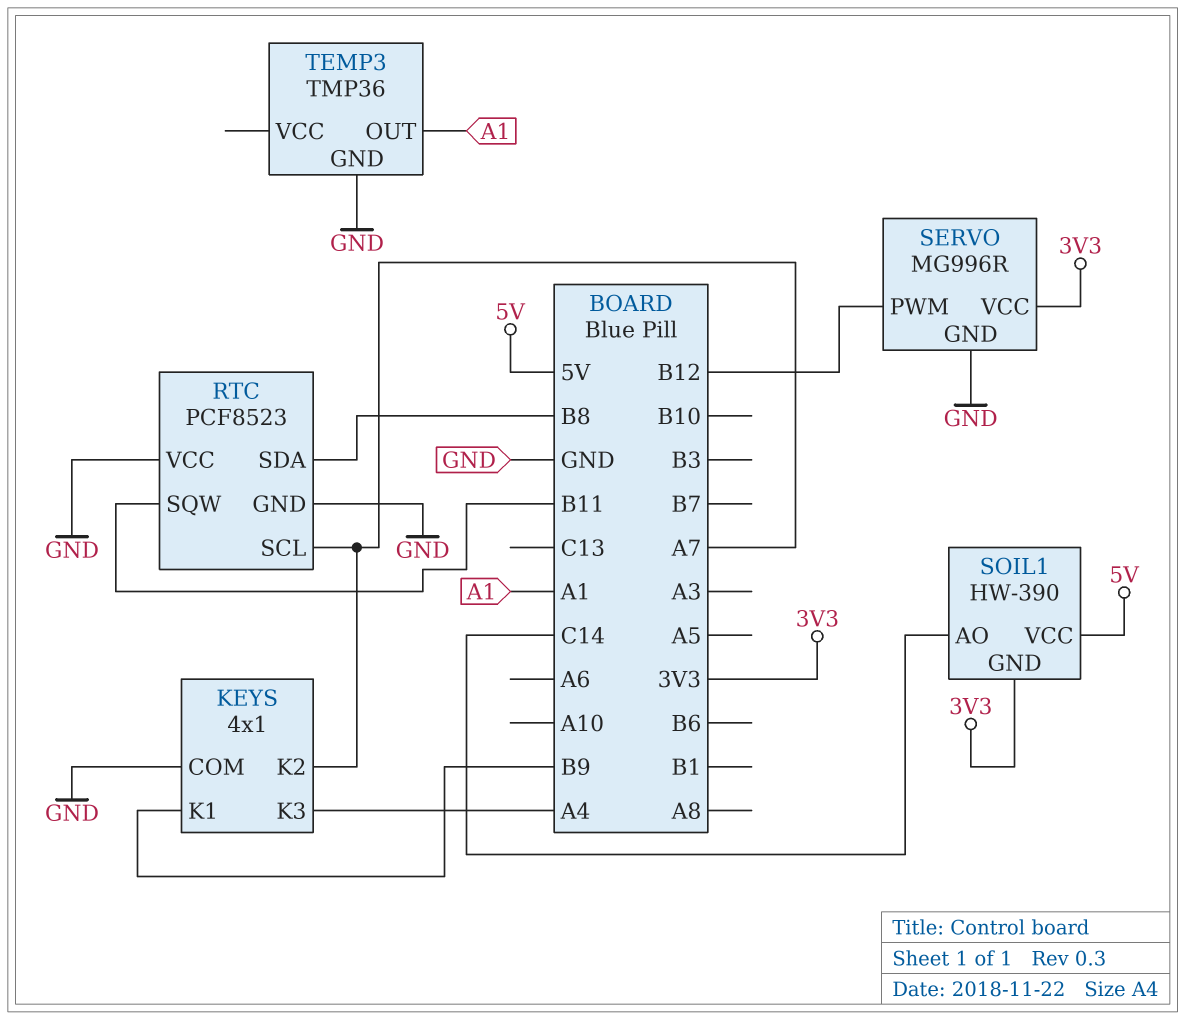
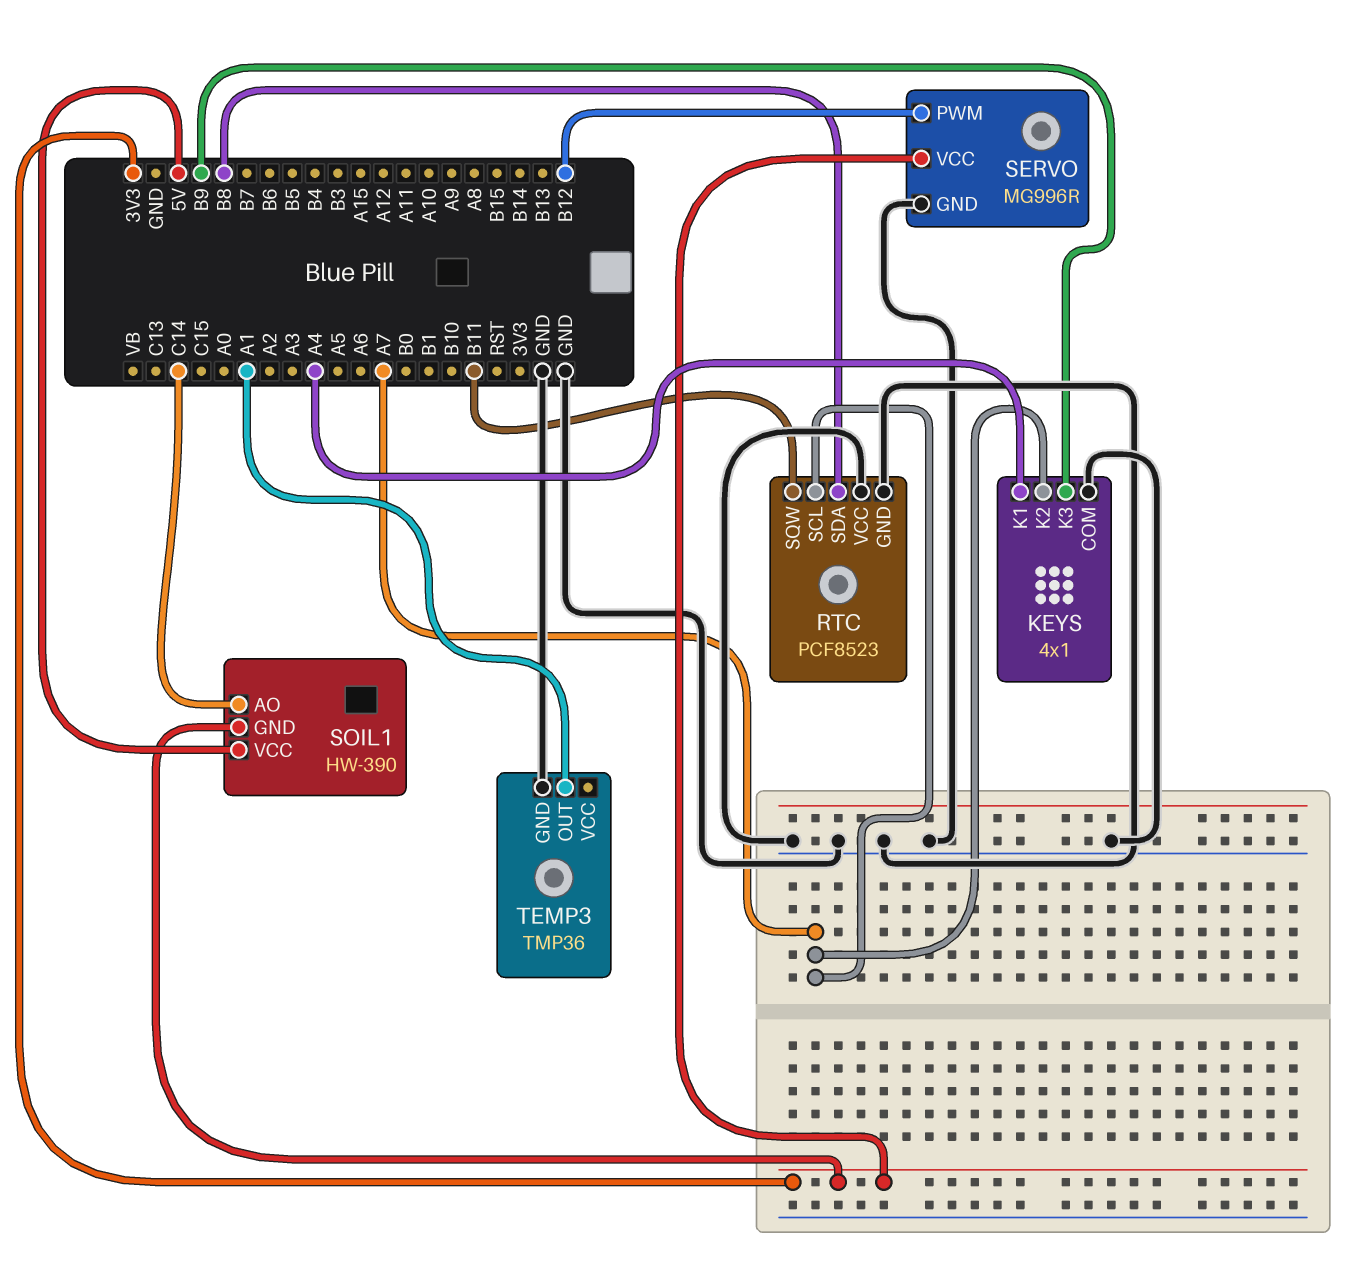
KEYS pin K1: B9 -> A4
KEYS pin K3: A4 -> B9

